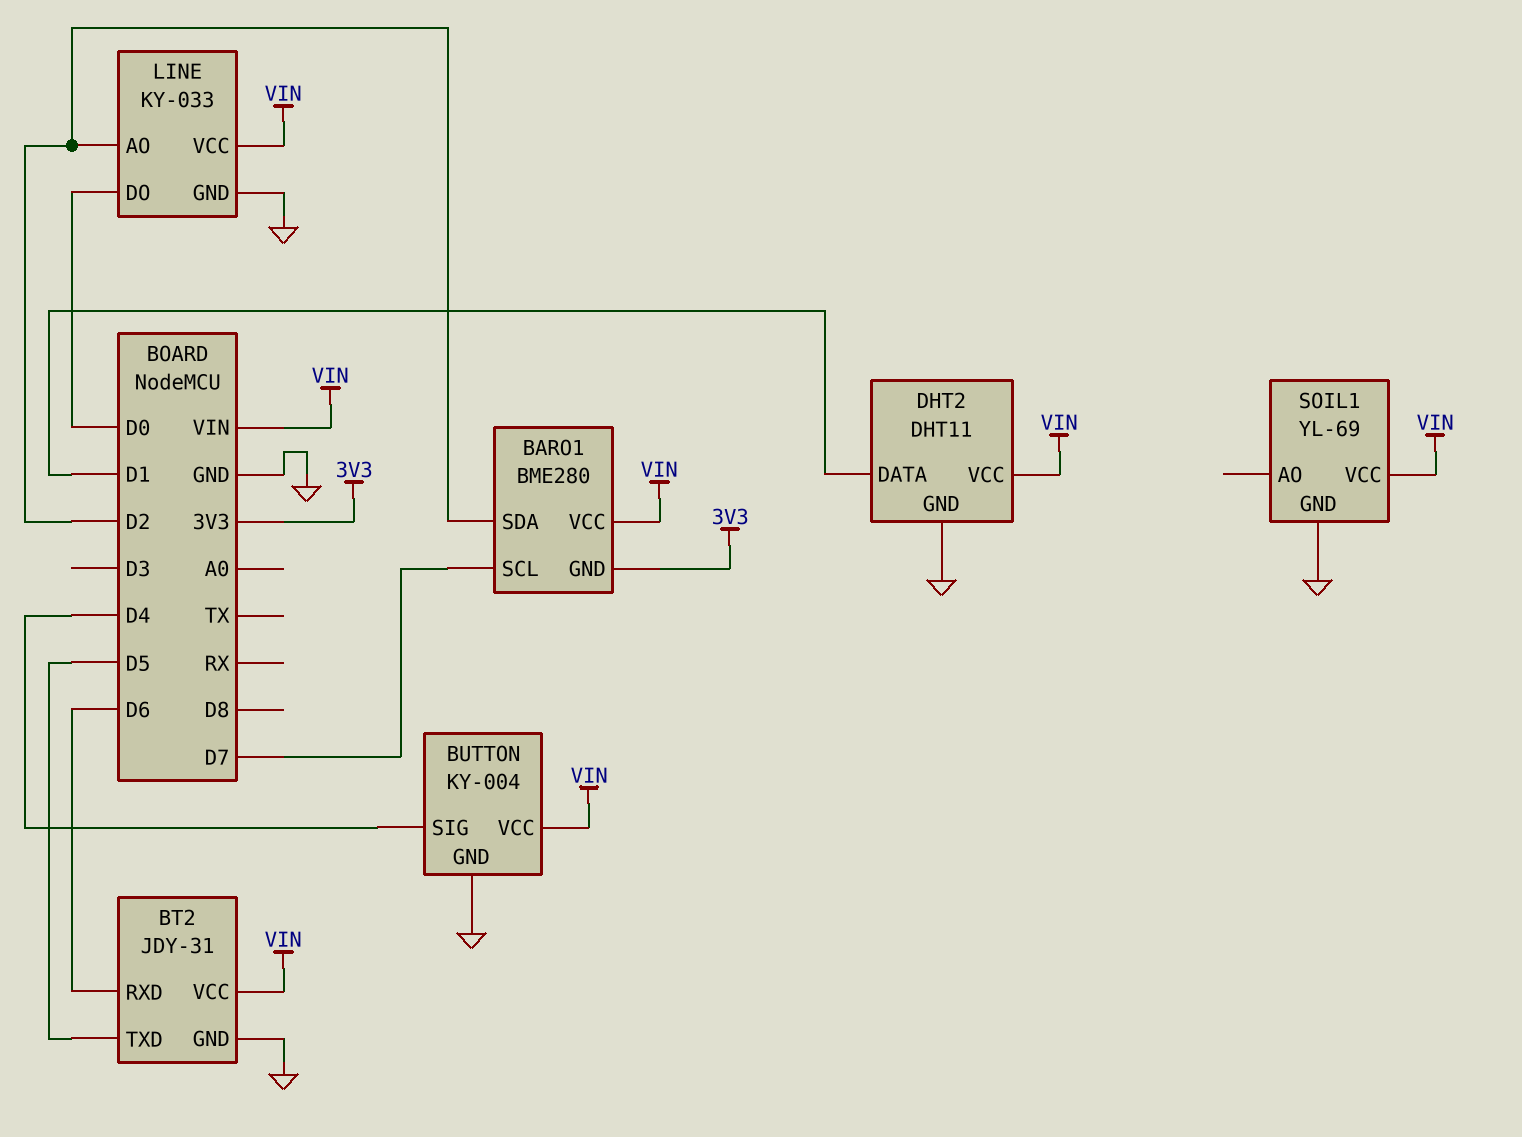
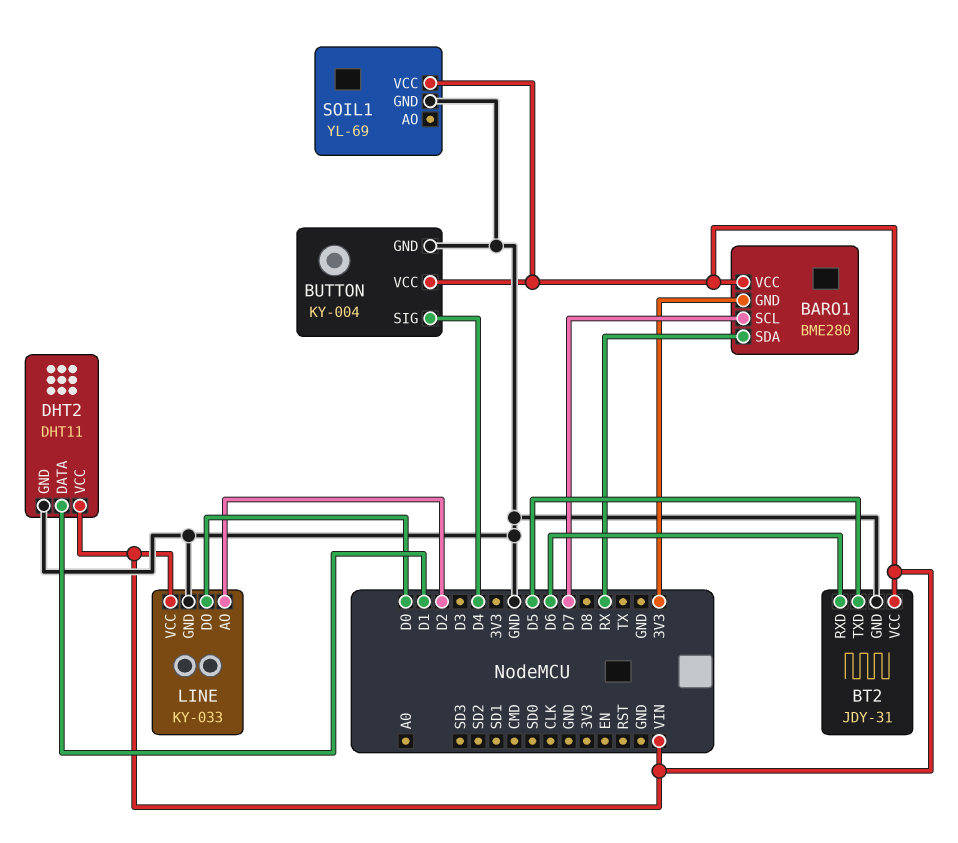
BARO1 pin SDA: D2 -> RX

